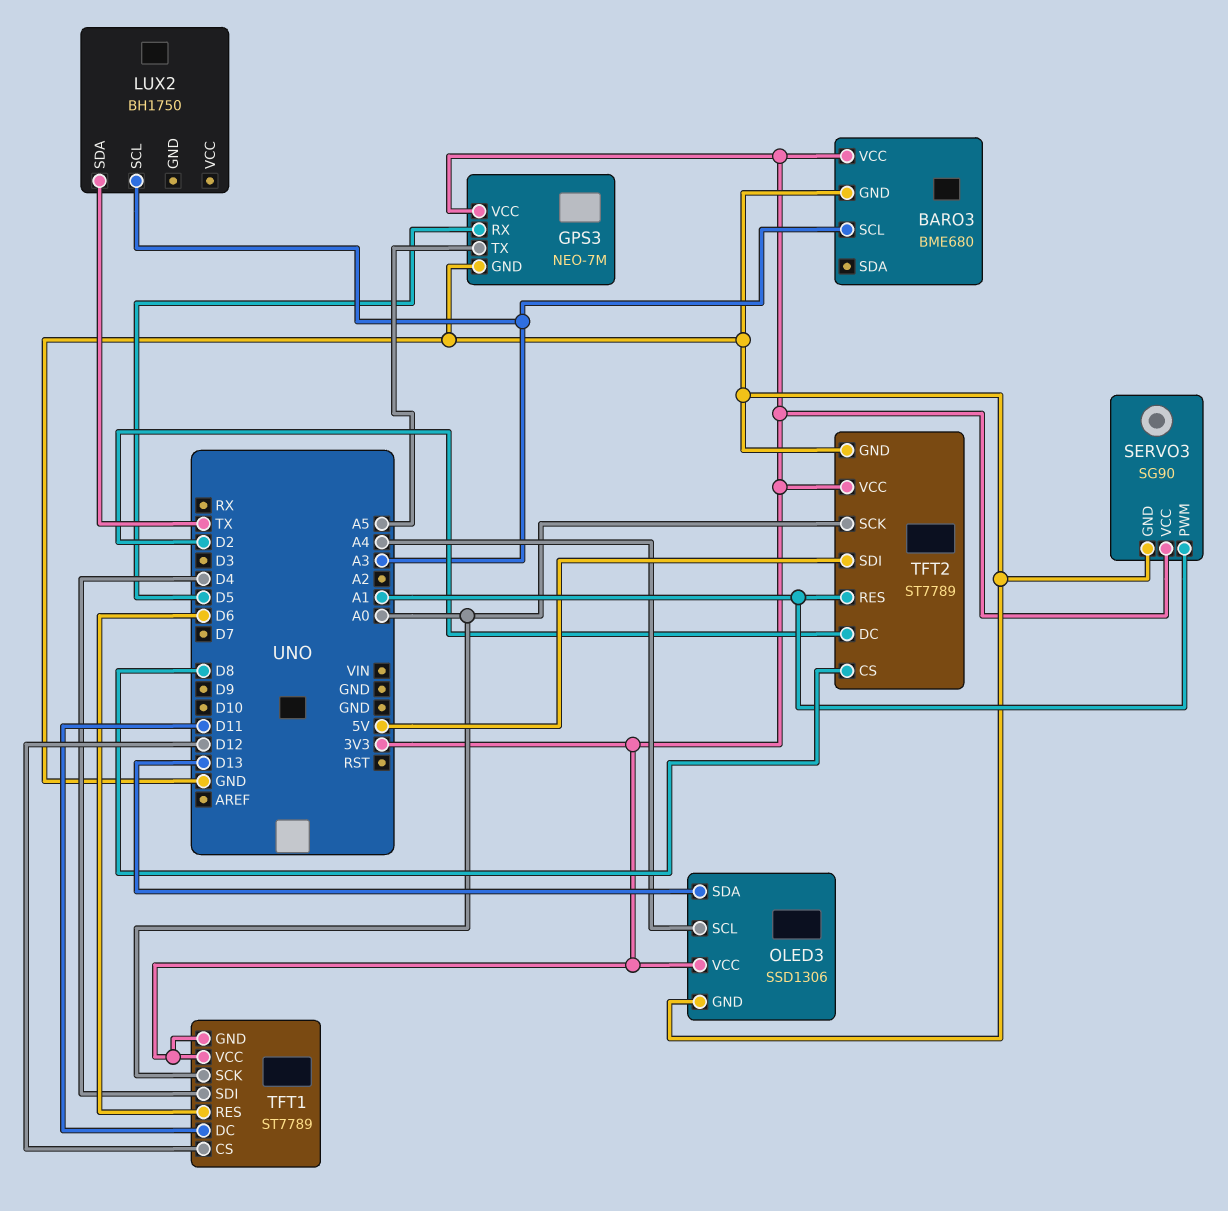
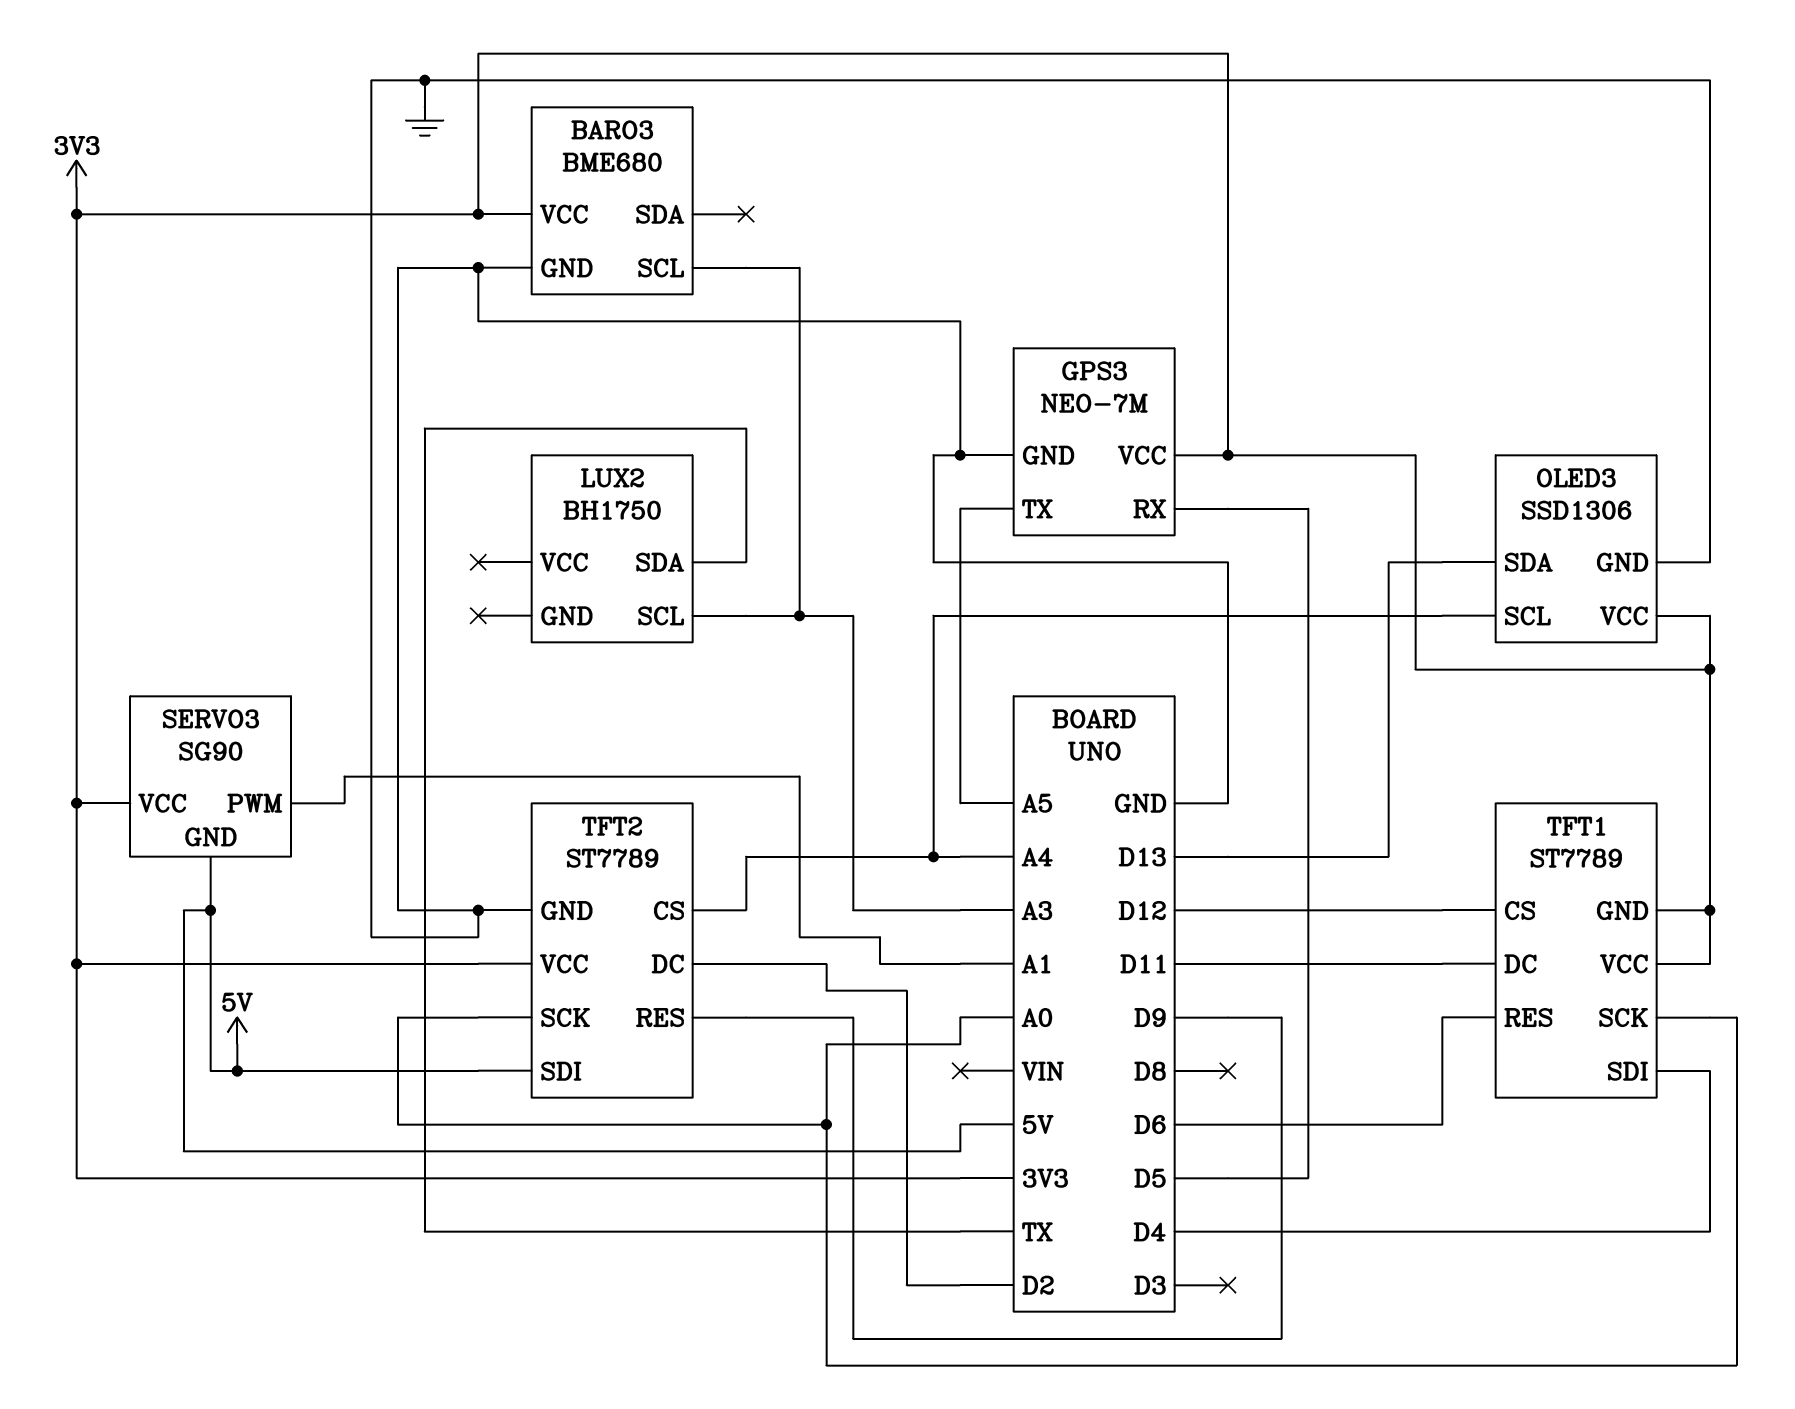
SERVO3 pin GND: GND -> 5V
TFT2 pin CS: D8 -> A4
TFT2 pin RES: A1 -> D9

